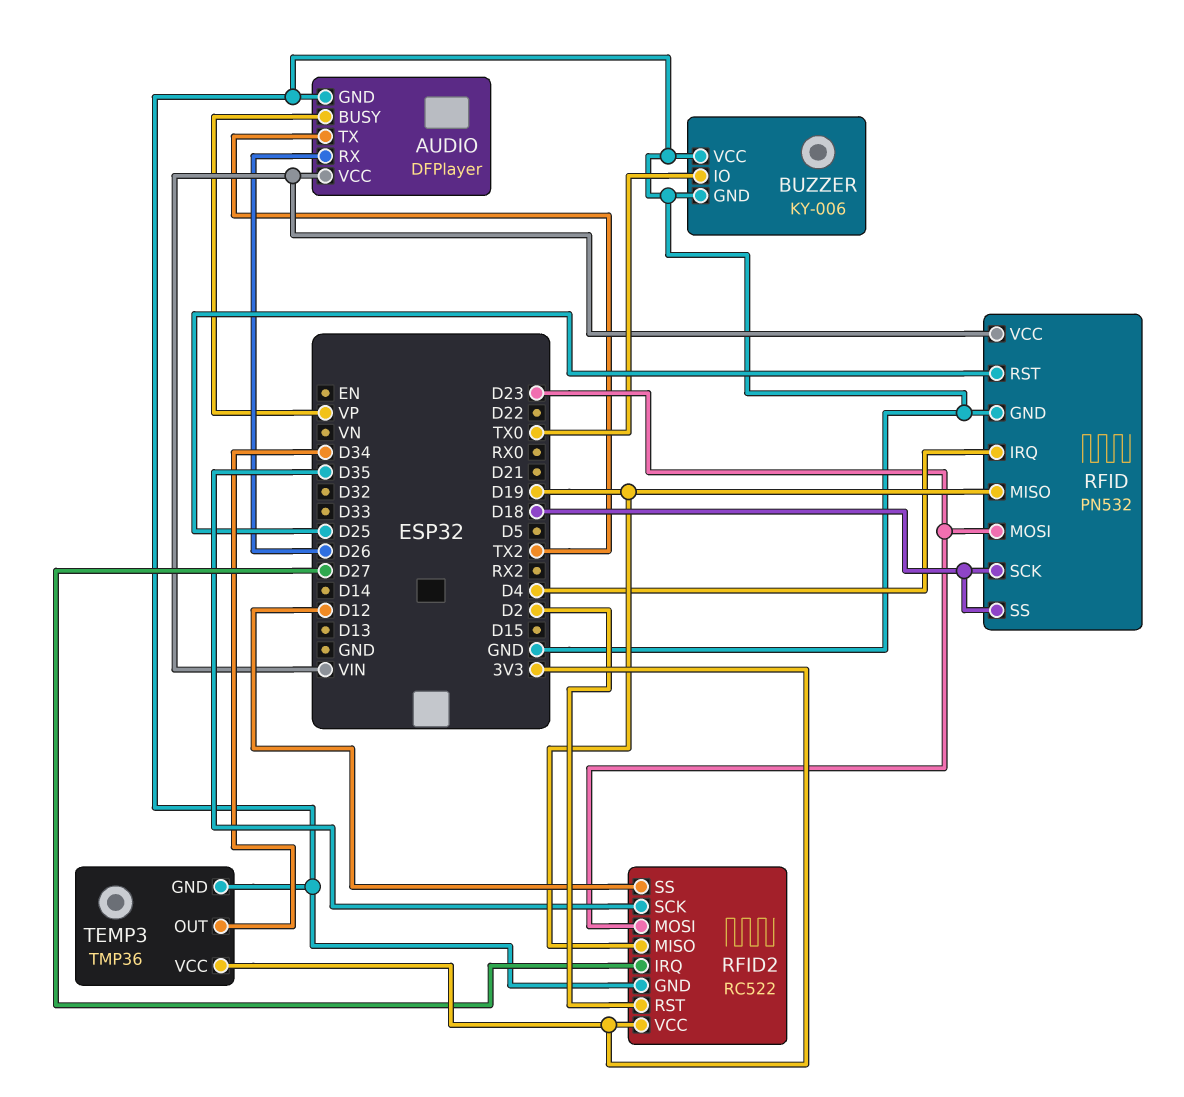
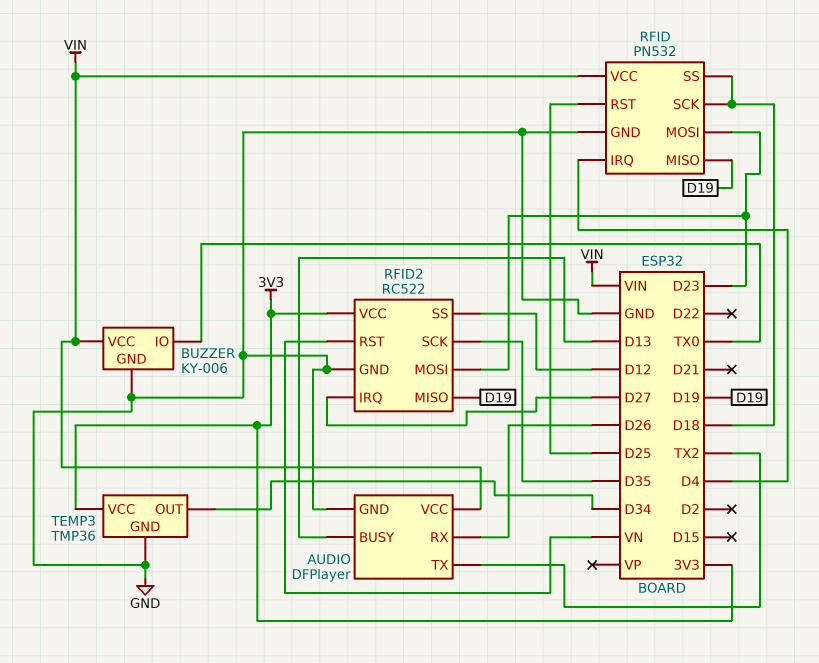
AUDIO pin BUSY: VP -> D13
BUZZER pin VCC: GND -> VIN
RFID2 pin RST: D2 -> VN

